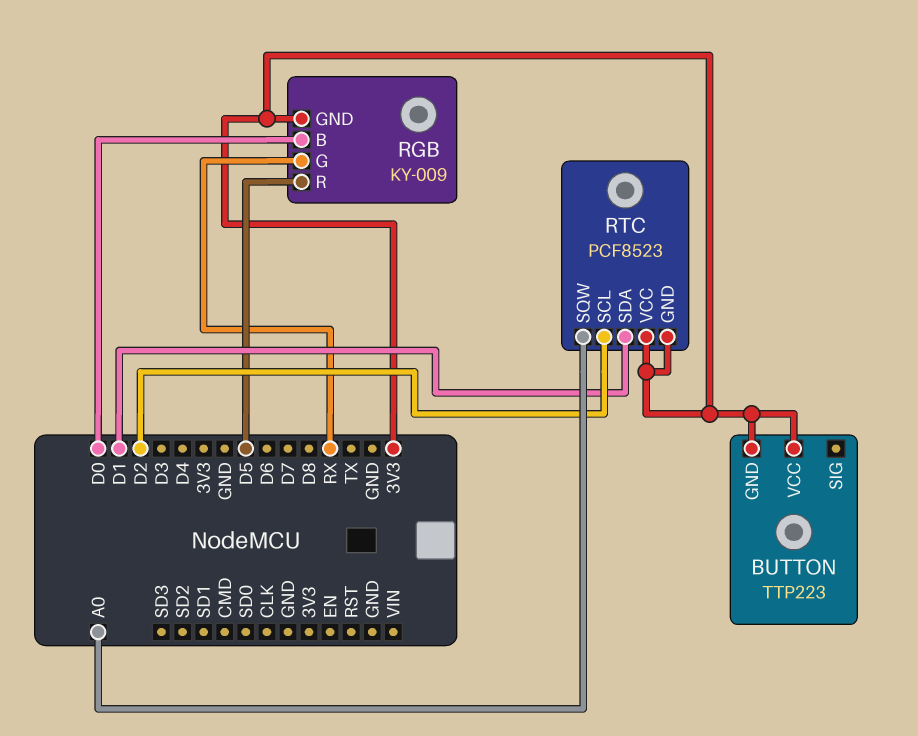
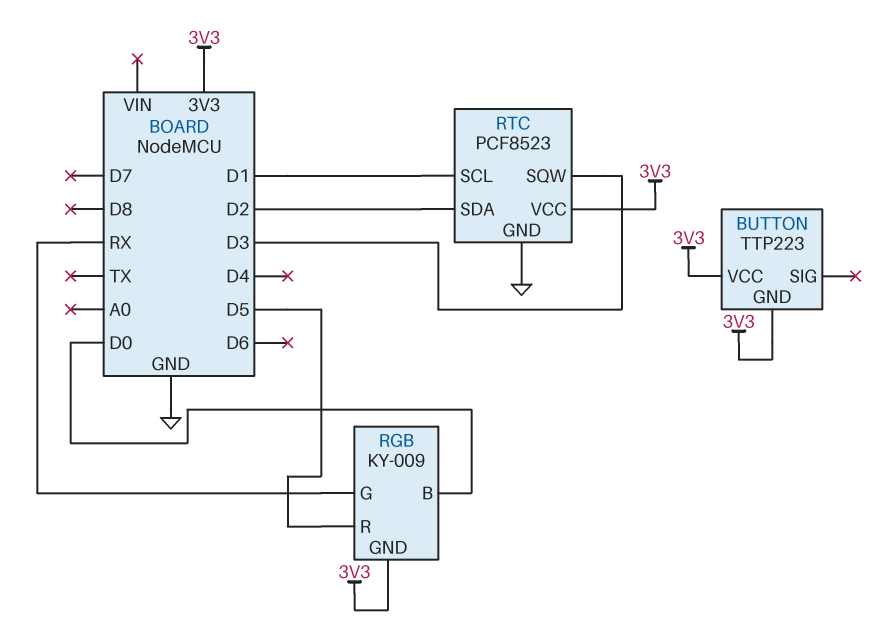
RTC pin GND: 3V3 -> GND
RTC pin SCL: D2 -> D1
RTC pin SDA: D1 -> D2
RTC pin SQW: A0 -> D3

